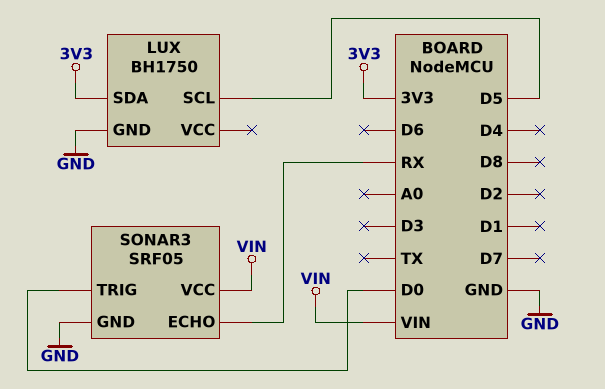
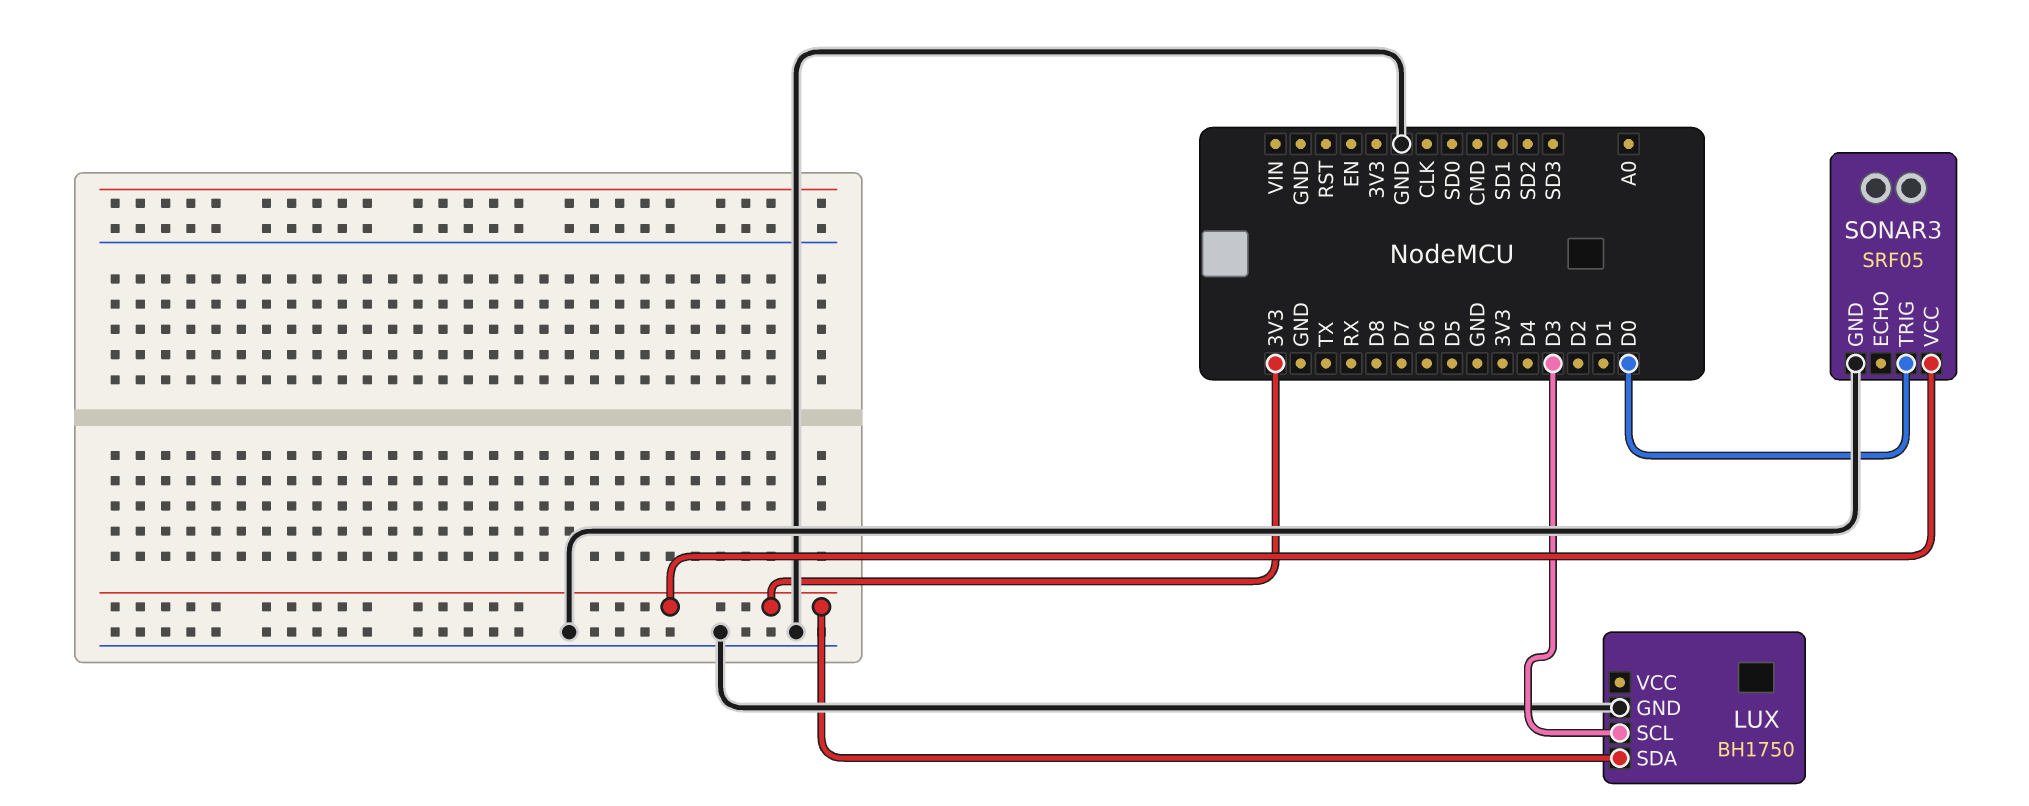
LUX pin SCL: D5 -> D3
SONAR3 pin ECHO: RX -> none
SONAR3 pin VCC: VIN -> 3V3

